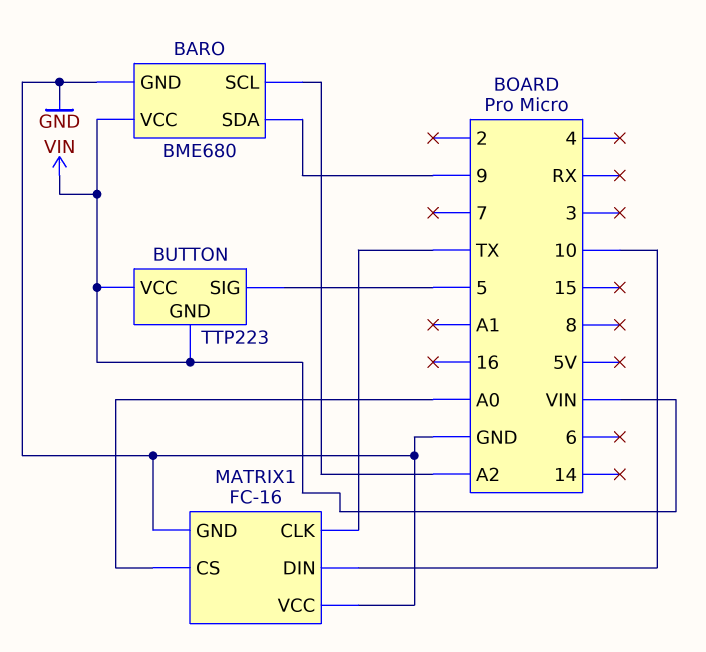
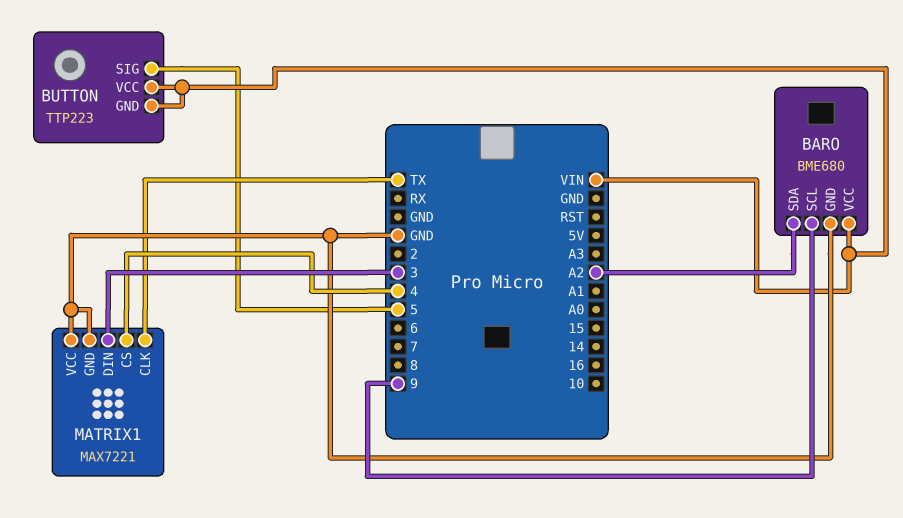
BARO pin SCL: A2 -> 9
BARO pin SDA: 9 -> A2
MATRIX1: FC-16 -> MAX7221
MATRIX1 pin CS: A0 -> 4
MATRIX1 pin DIN: 10 -> 3

